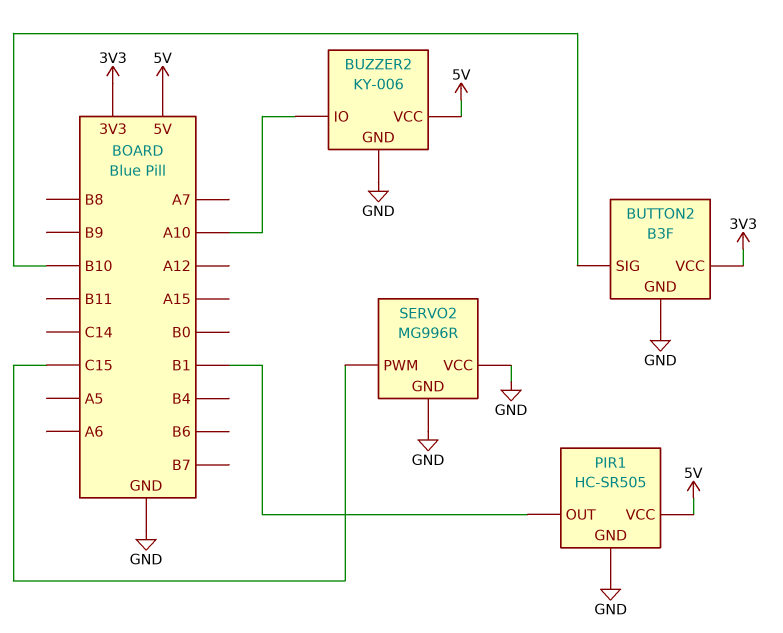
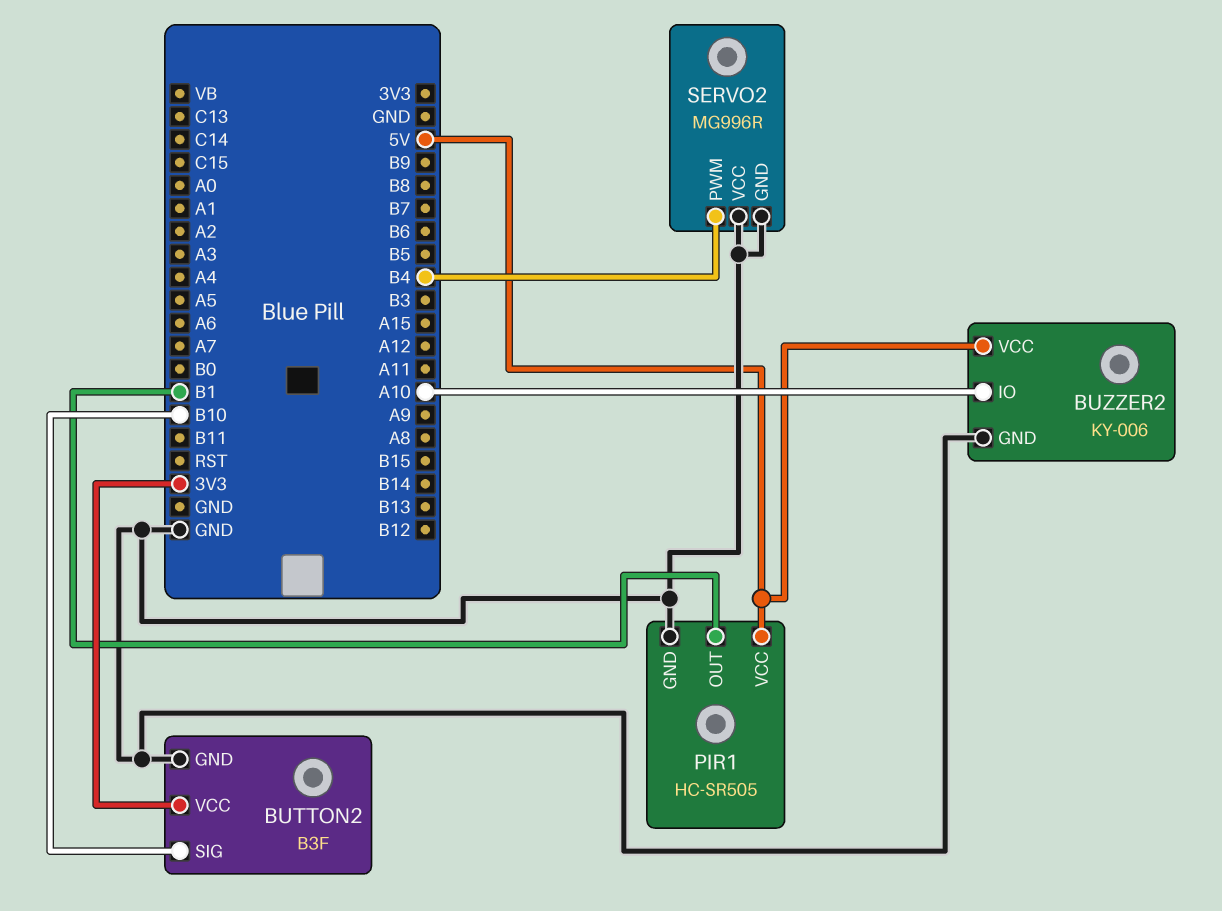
SERVO2 pin PWM: C15 -> B4

